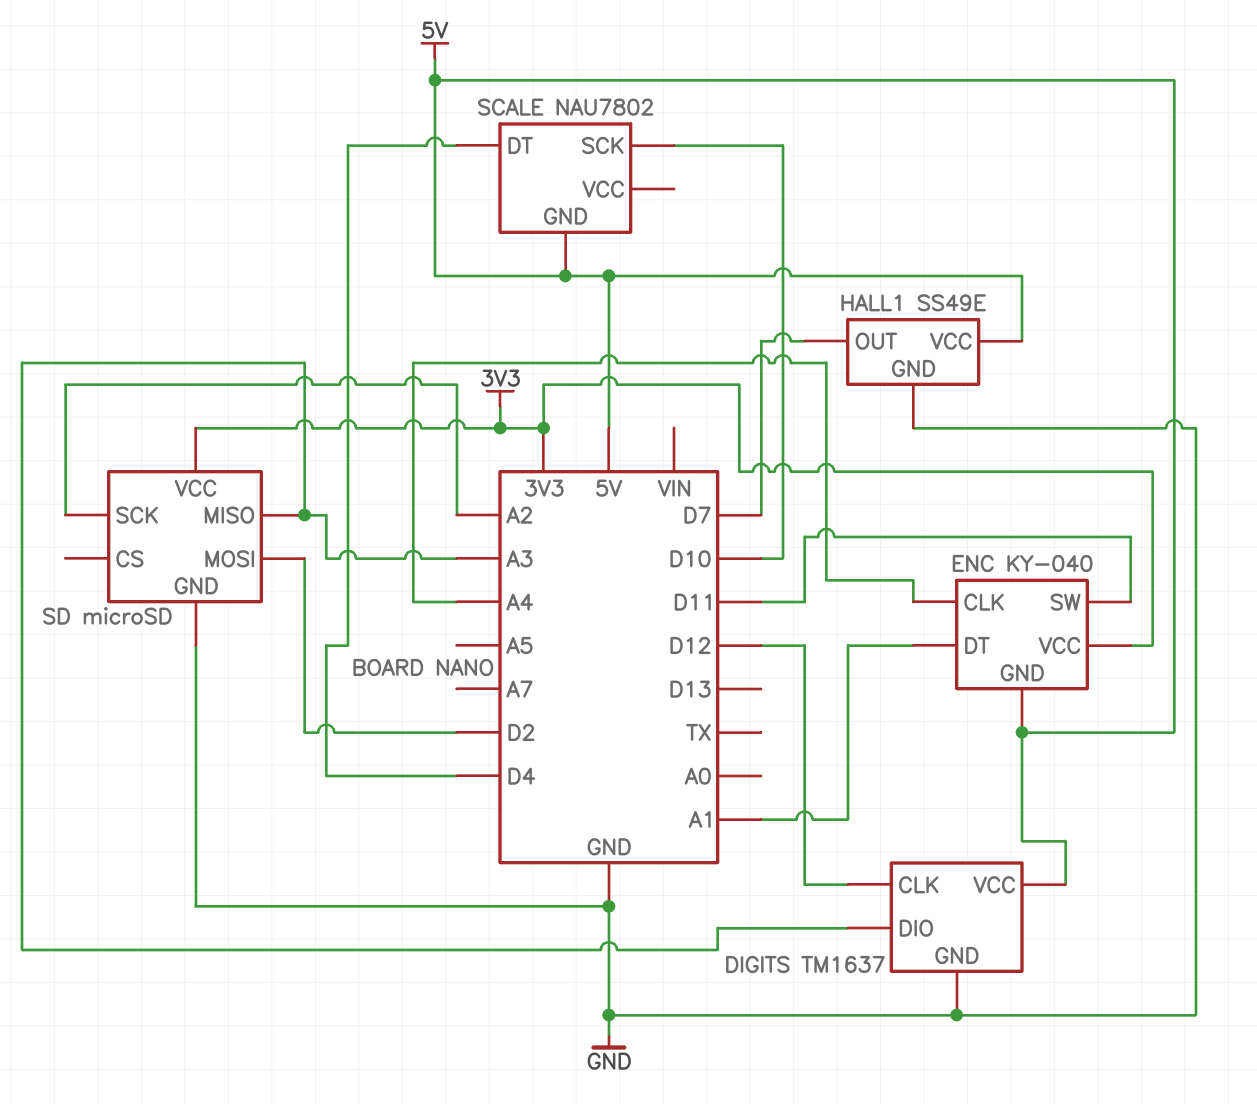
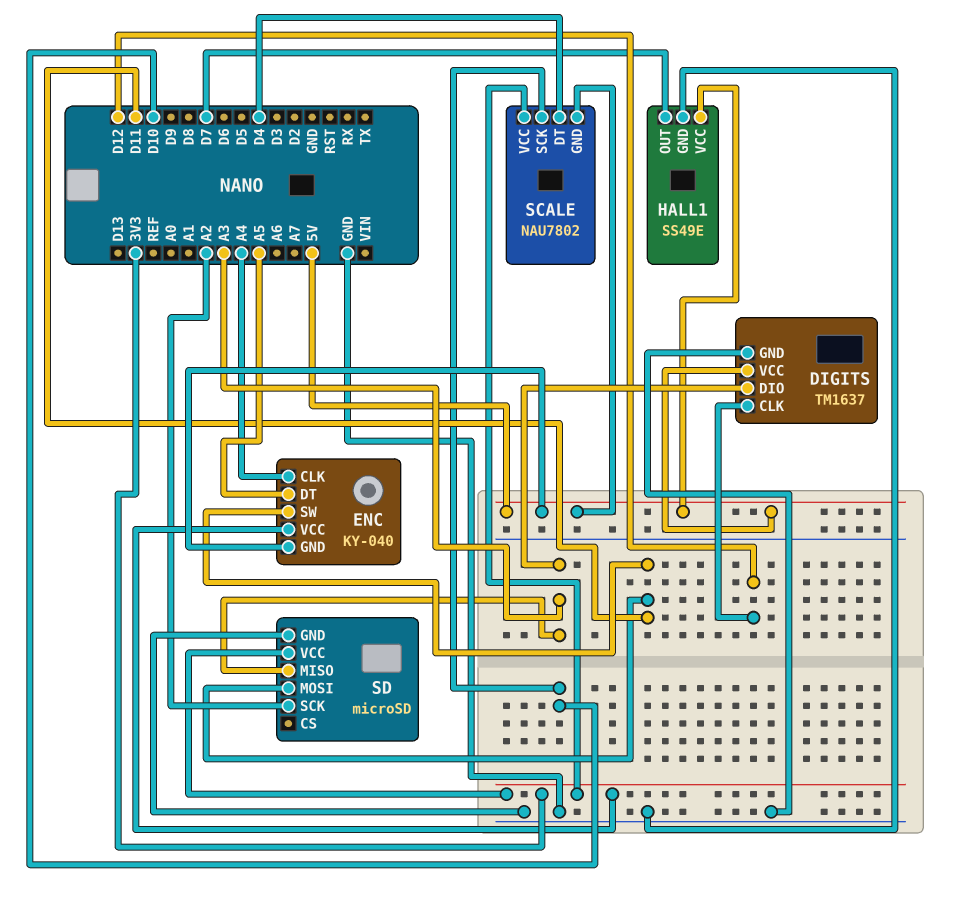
ENC pin DT: A1 -> A5
SCALE pin VCC: none -> 3V3
SD pin MOSI: D2 -> D11

